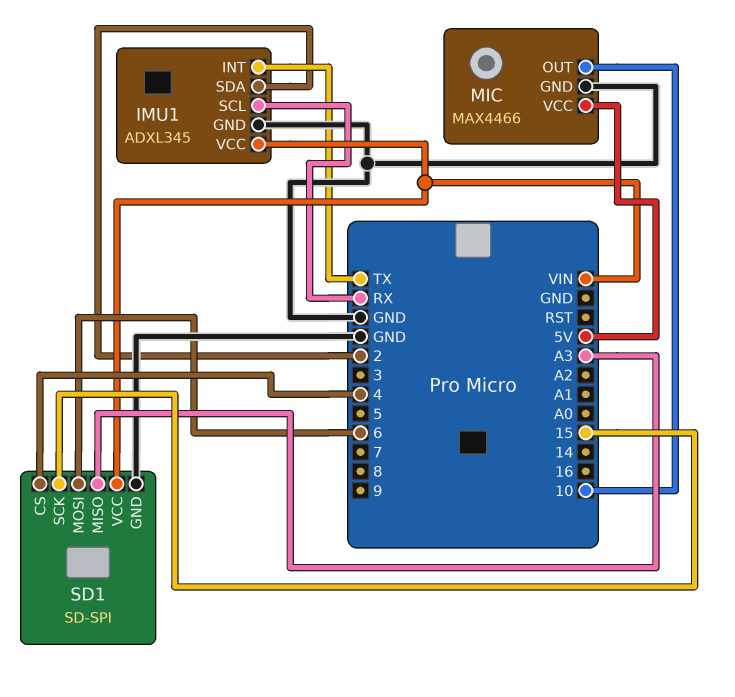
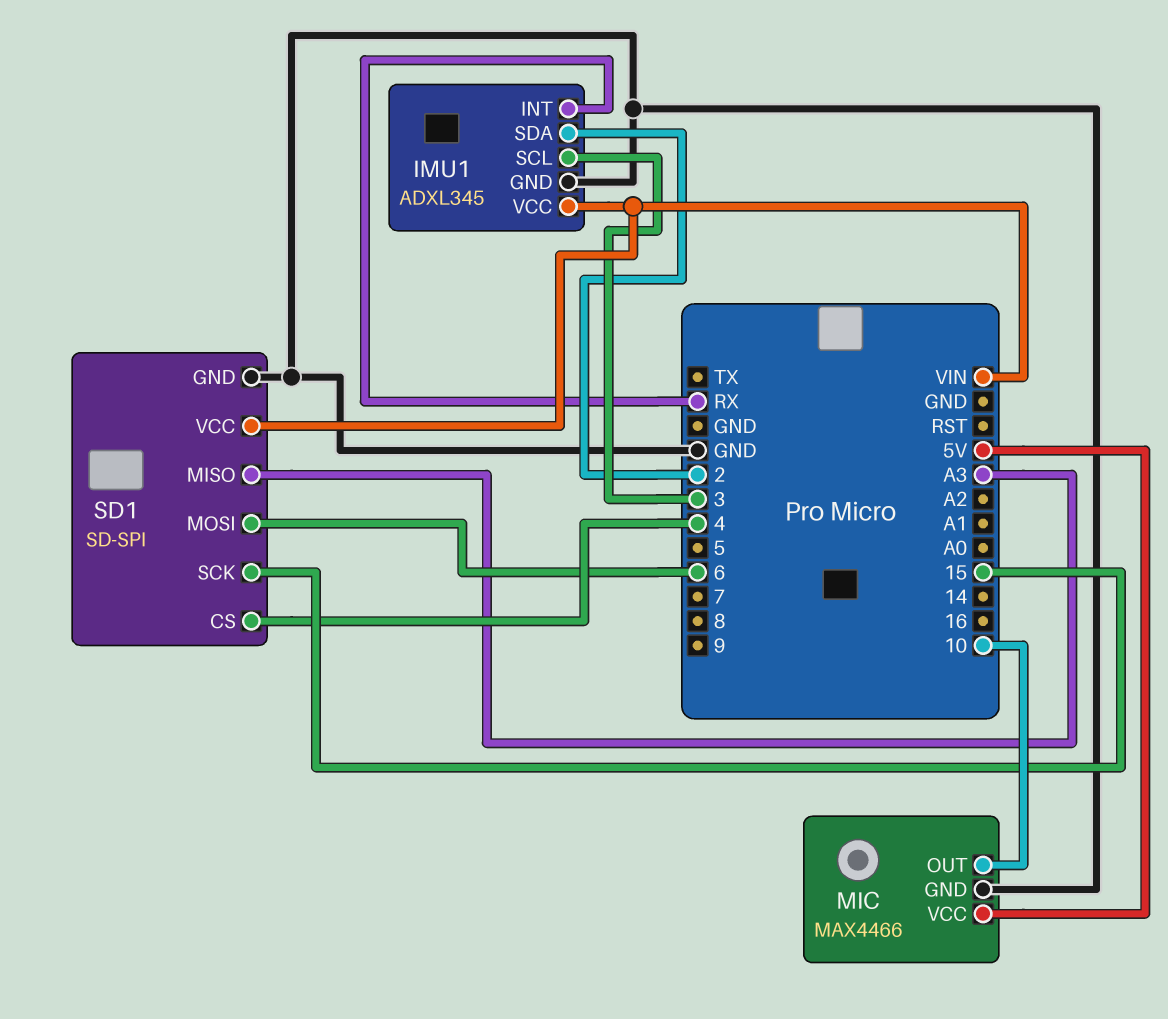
IMU1 pin INT: TX -> RX
IMU1 pin SCL: RX -> 3

